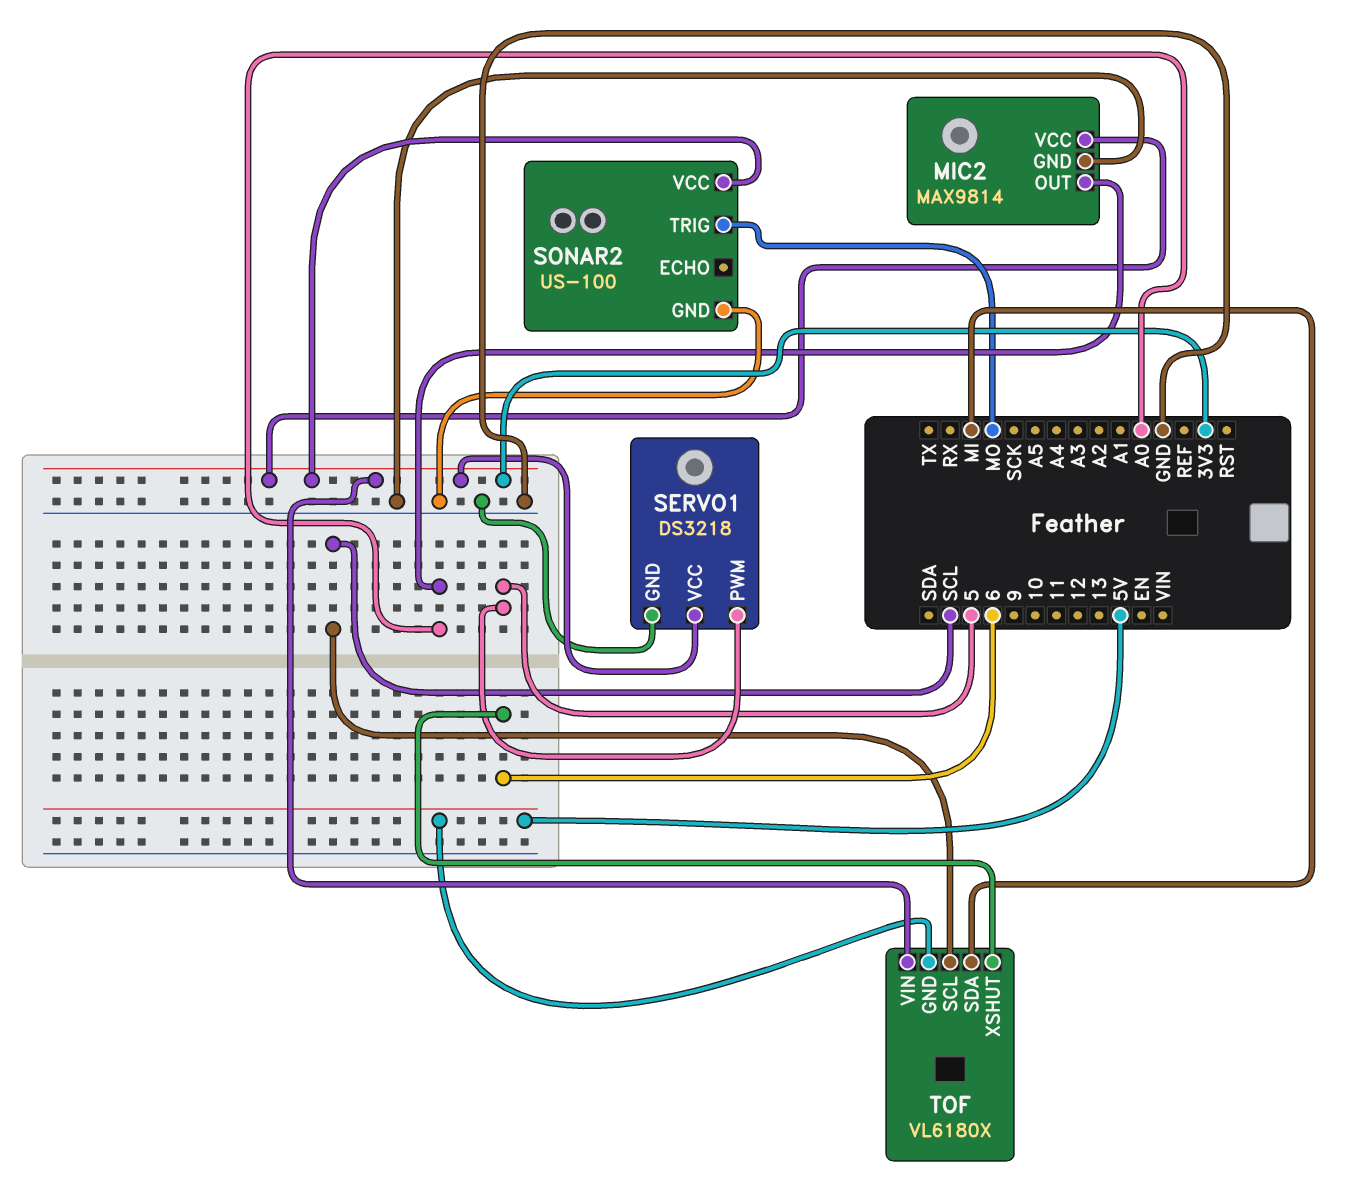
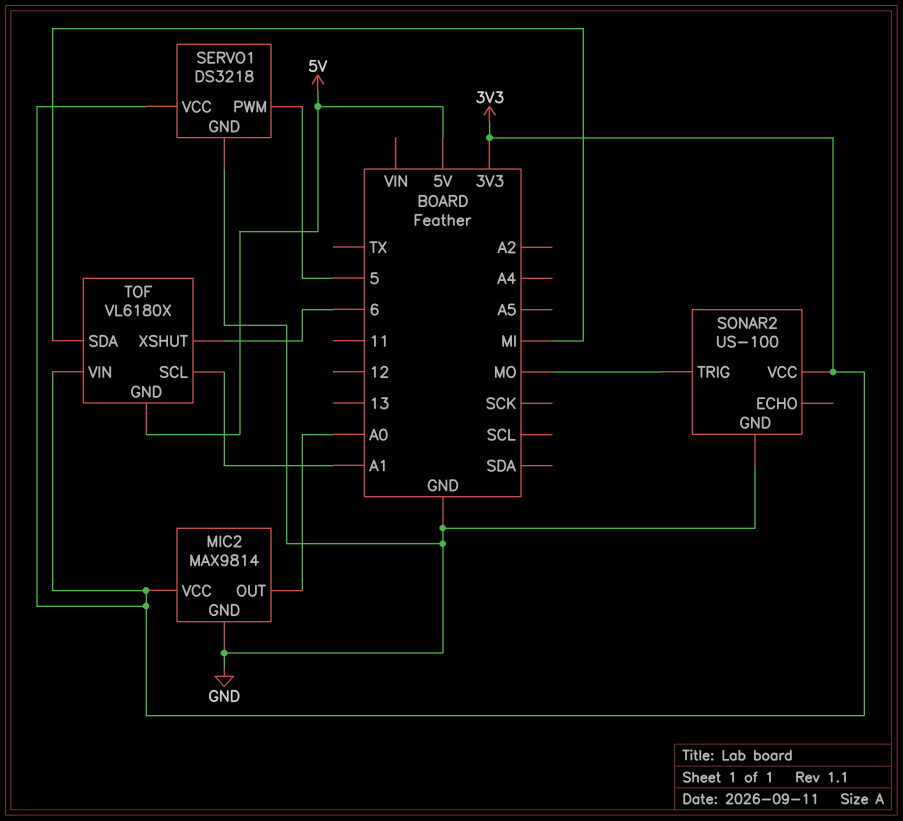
TOF pin SCL: SCL -> A1

